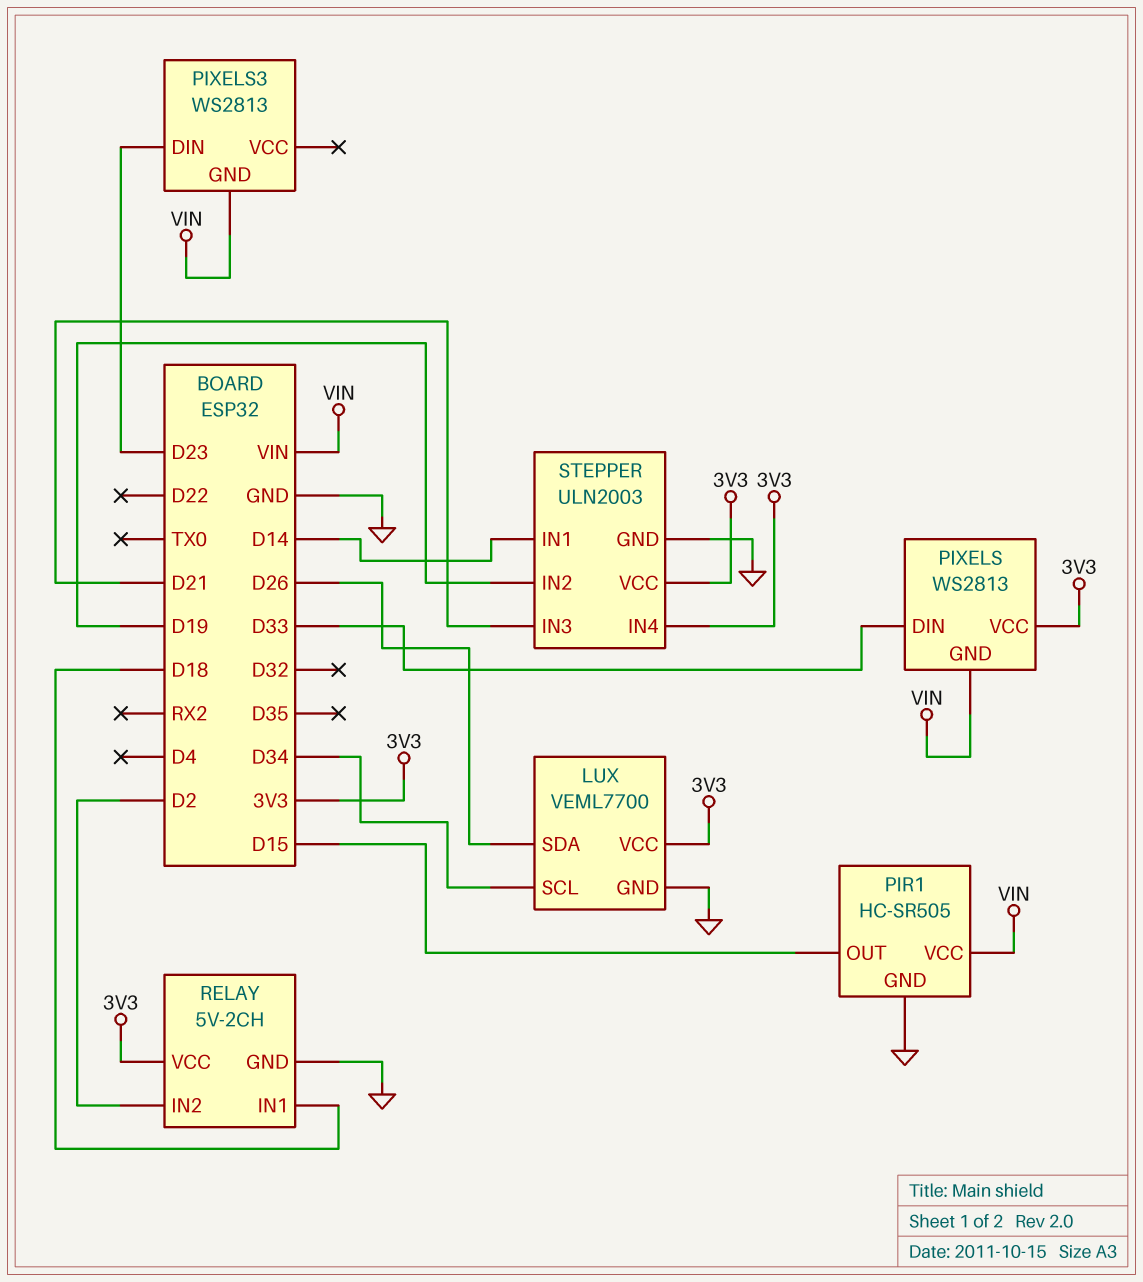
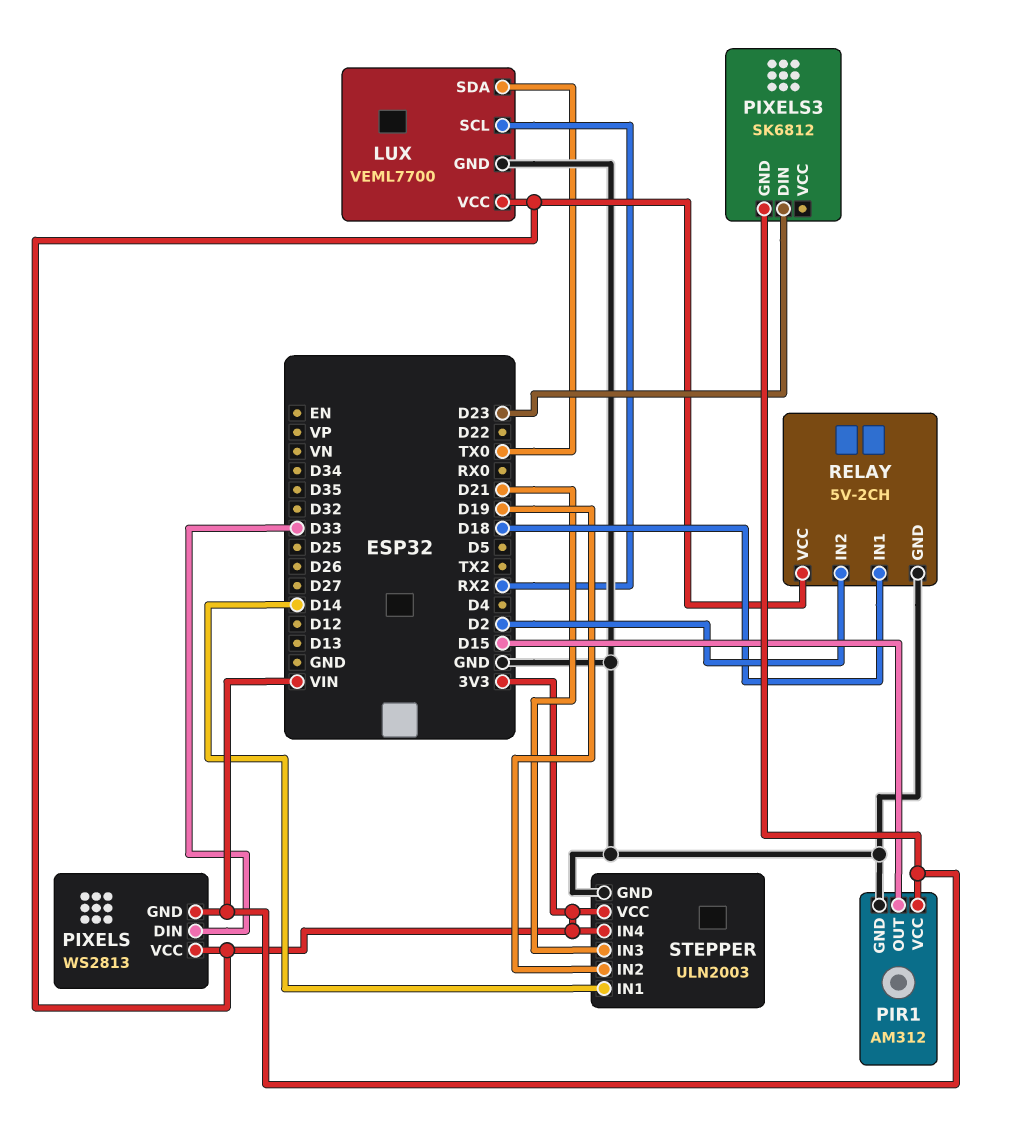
LUX pin SCL: D34 -> RX2
LUX pin SDA: D26 -> TX0
PIR1: HC-SR505 -> AM312
PIXELS3: WS2813 -> SK6812

